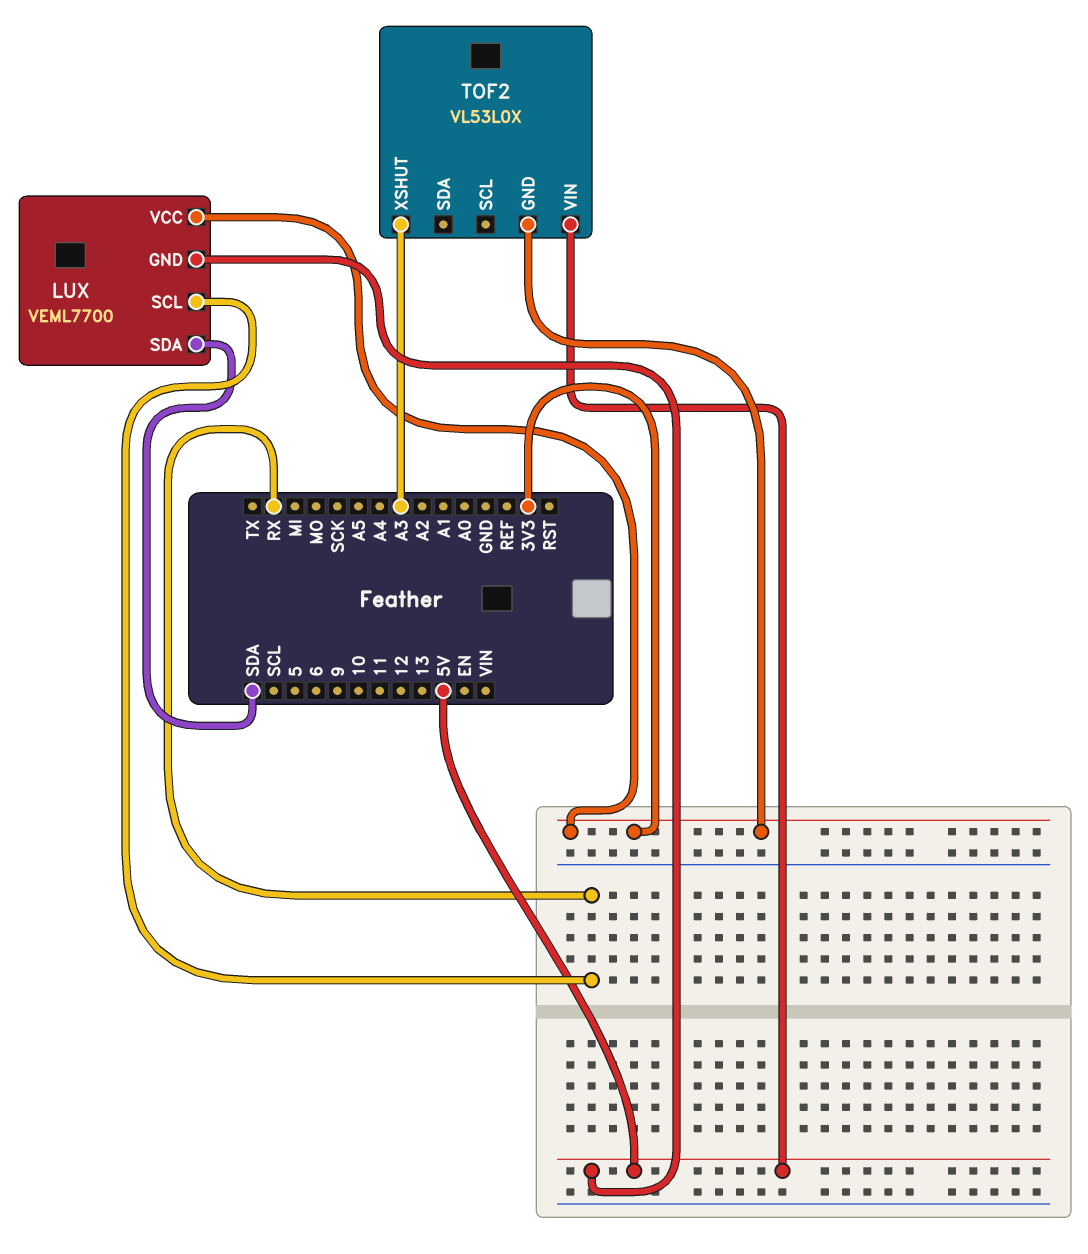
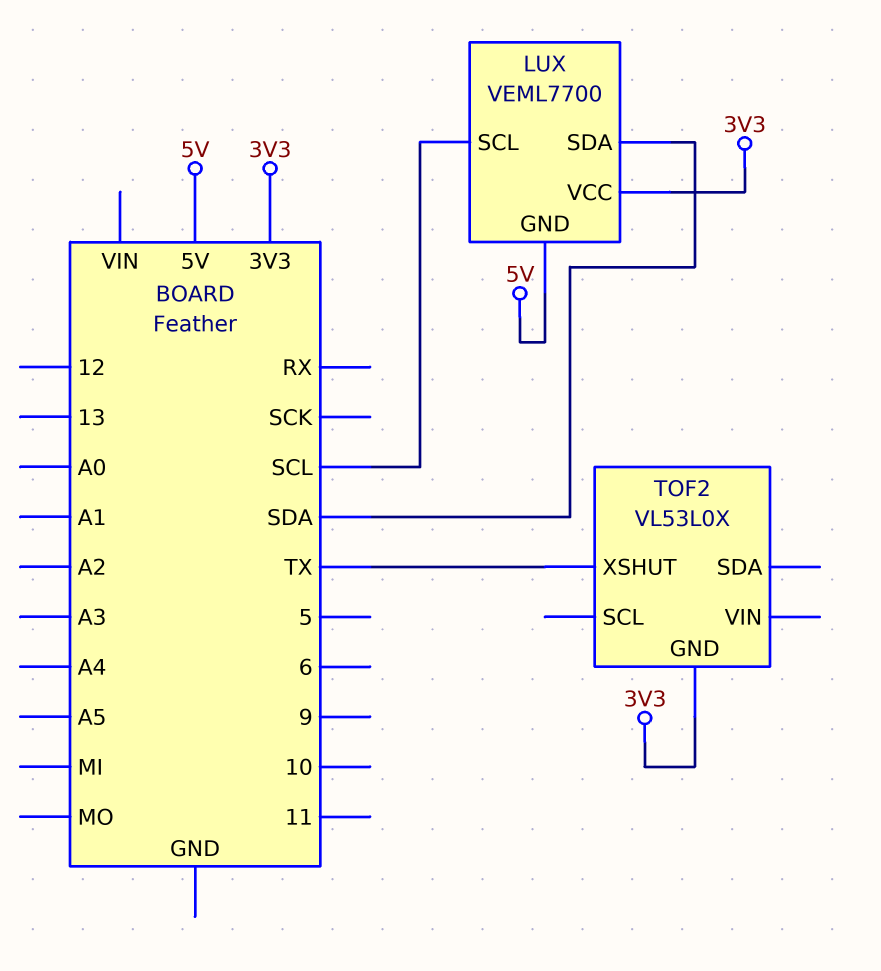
LUX pin SCL: RX -> SCL
TOF2 pin VIN: 5V -> none
TOF2 pin XSHUT: A3 -> TX

